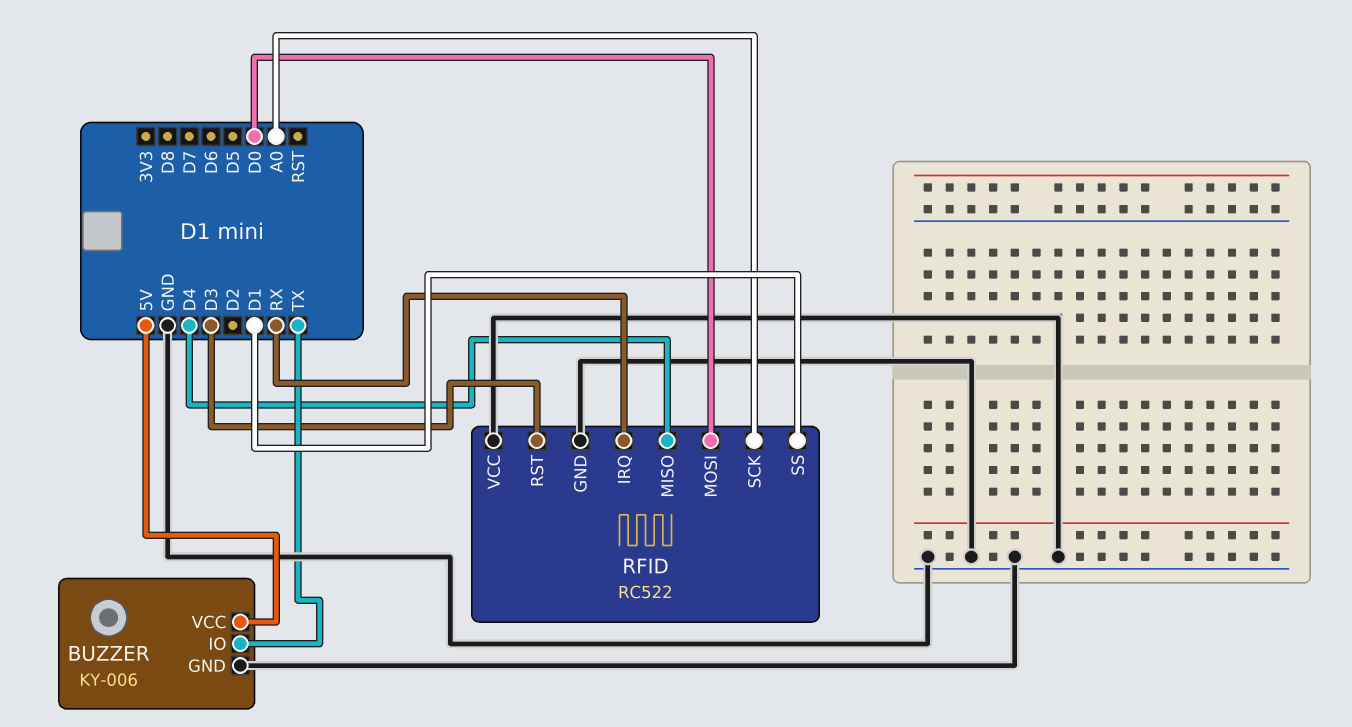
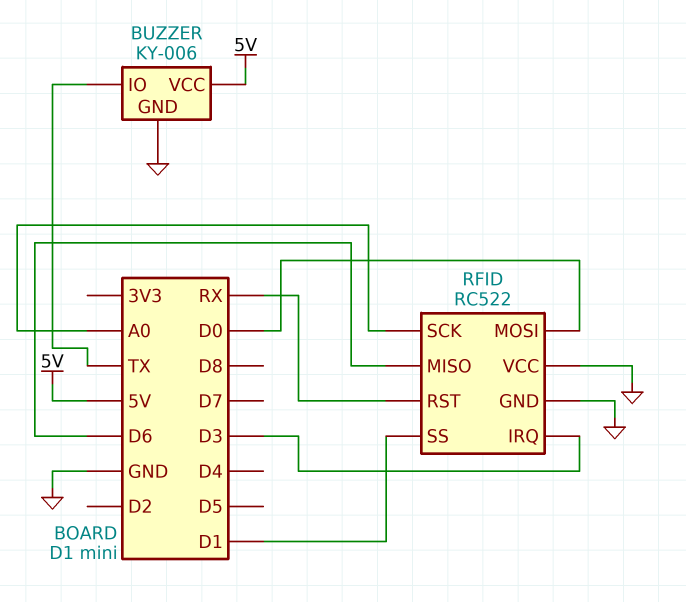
RFID pin IRQ: RX -> D3
RFID pin MISO: D4 -> D6
RFID pin RST: D3 -> RX

